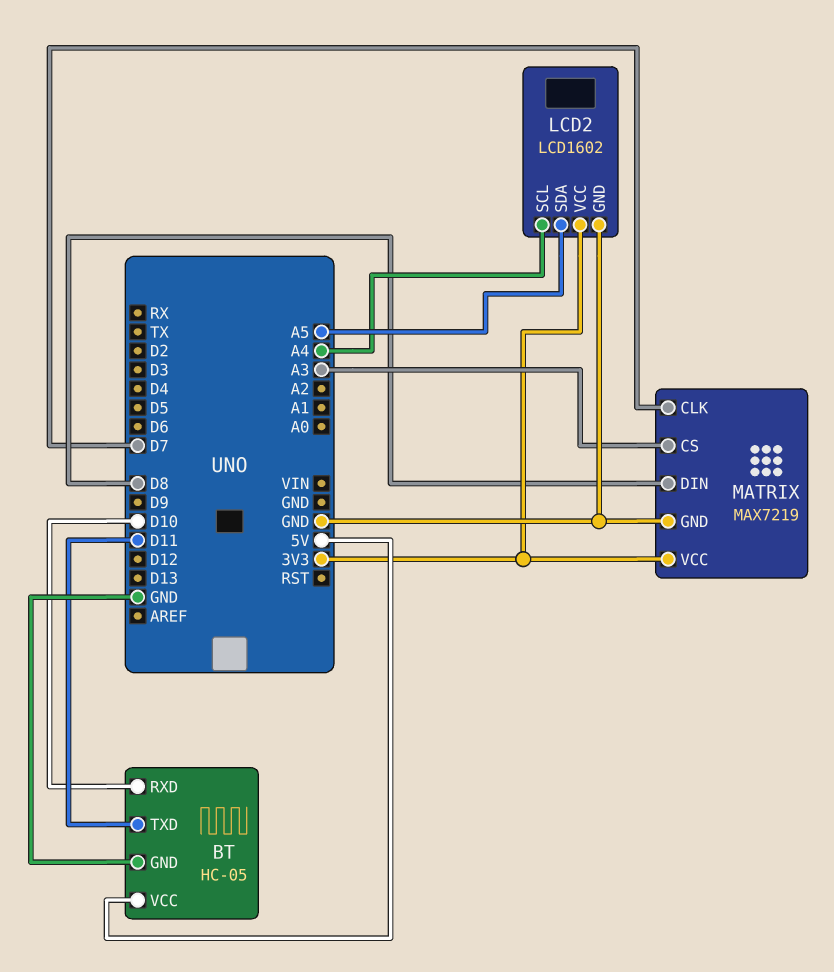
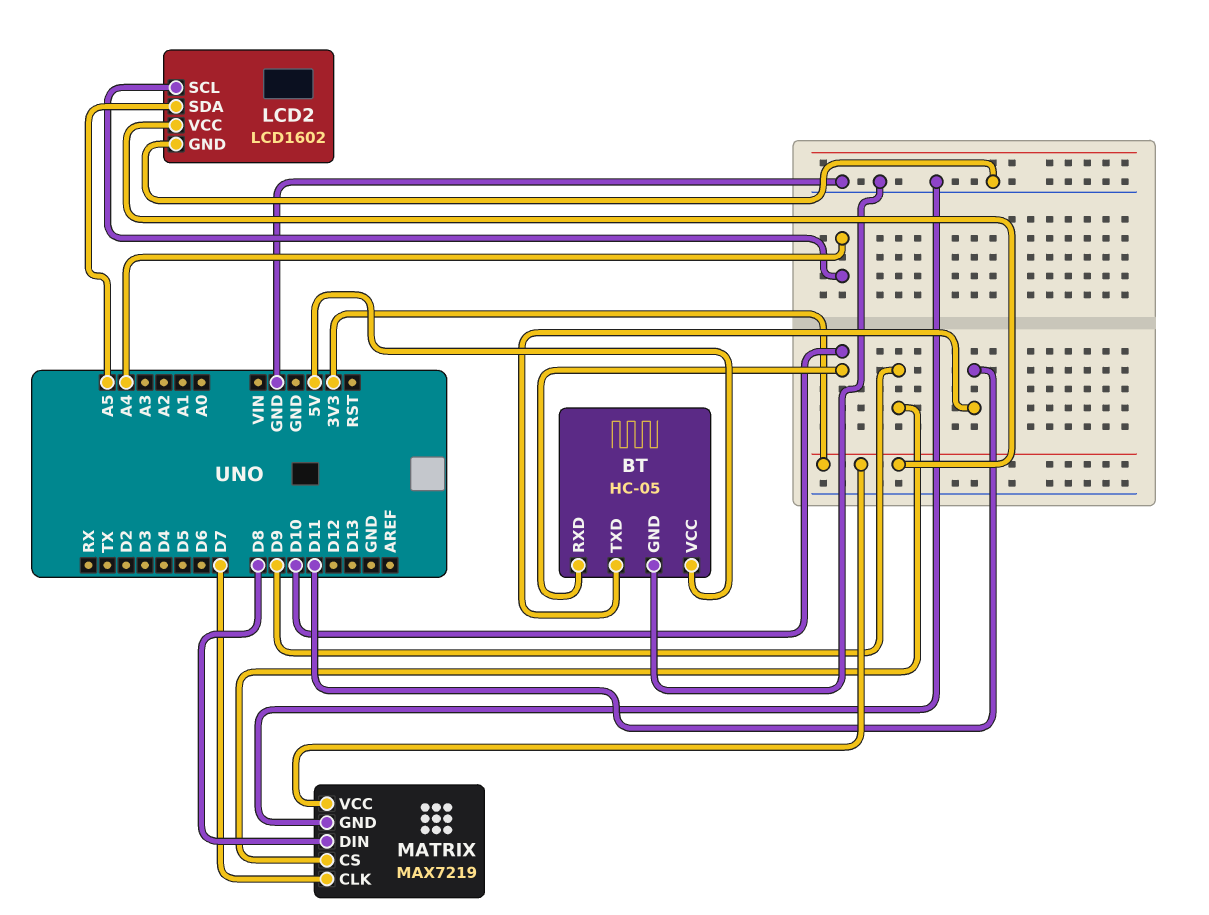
MATRIX pin CS: A3 -> D9

